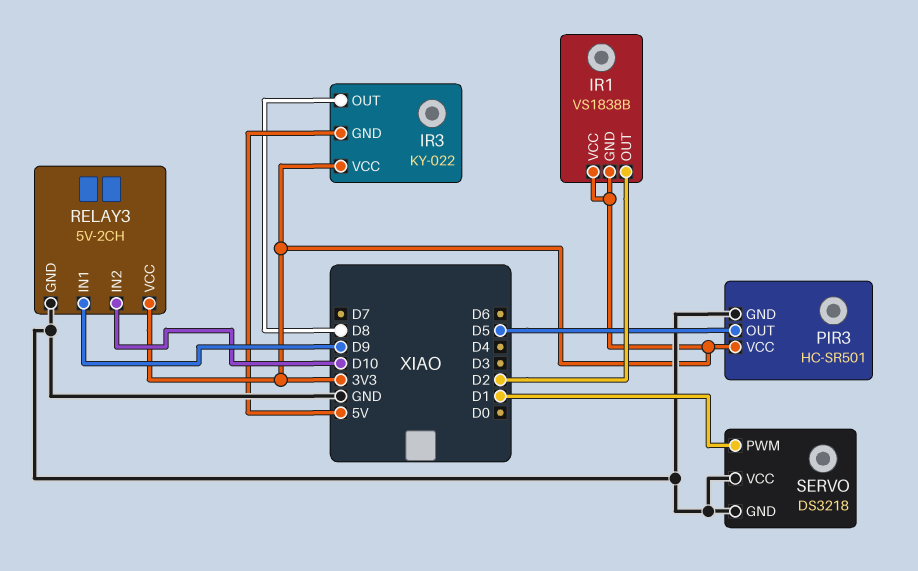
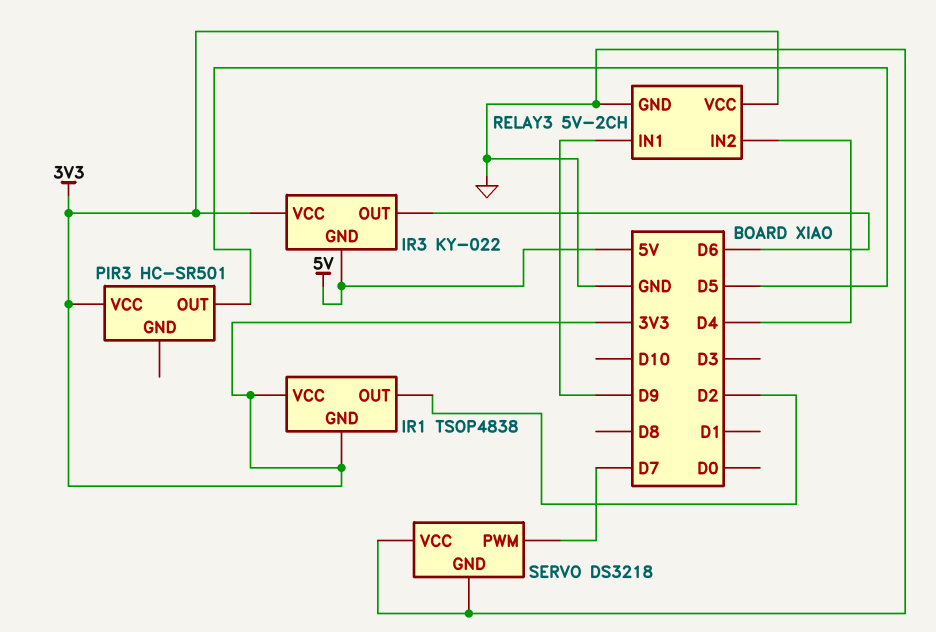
IR1: VS1838B -> TSOP4838
IR3 pin OUT: D8 -> D6
PIR3 pin GND: GND -> none
RELAY3 pin IN2: D10 -> D4
SERVO pin PWM: D1 -> D7

